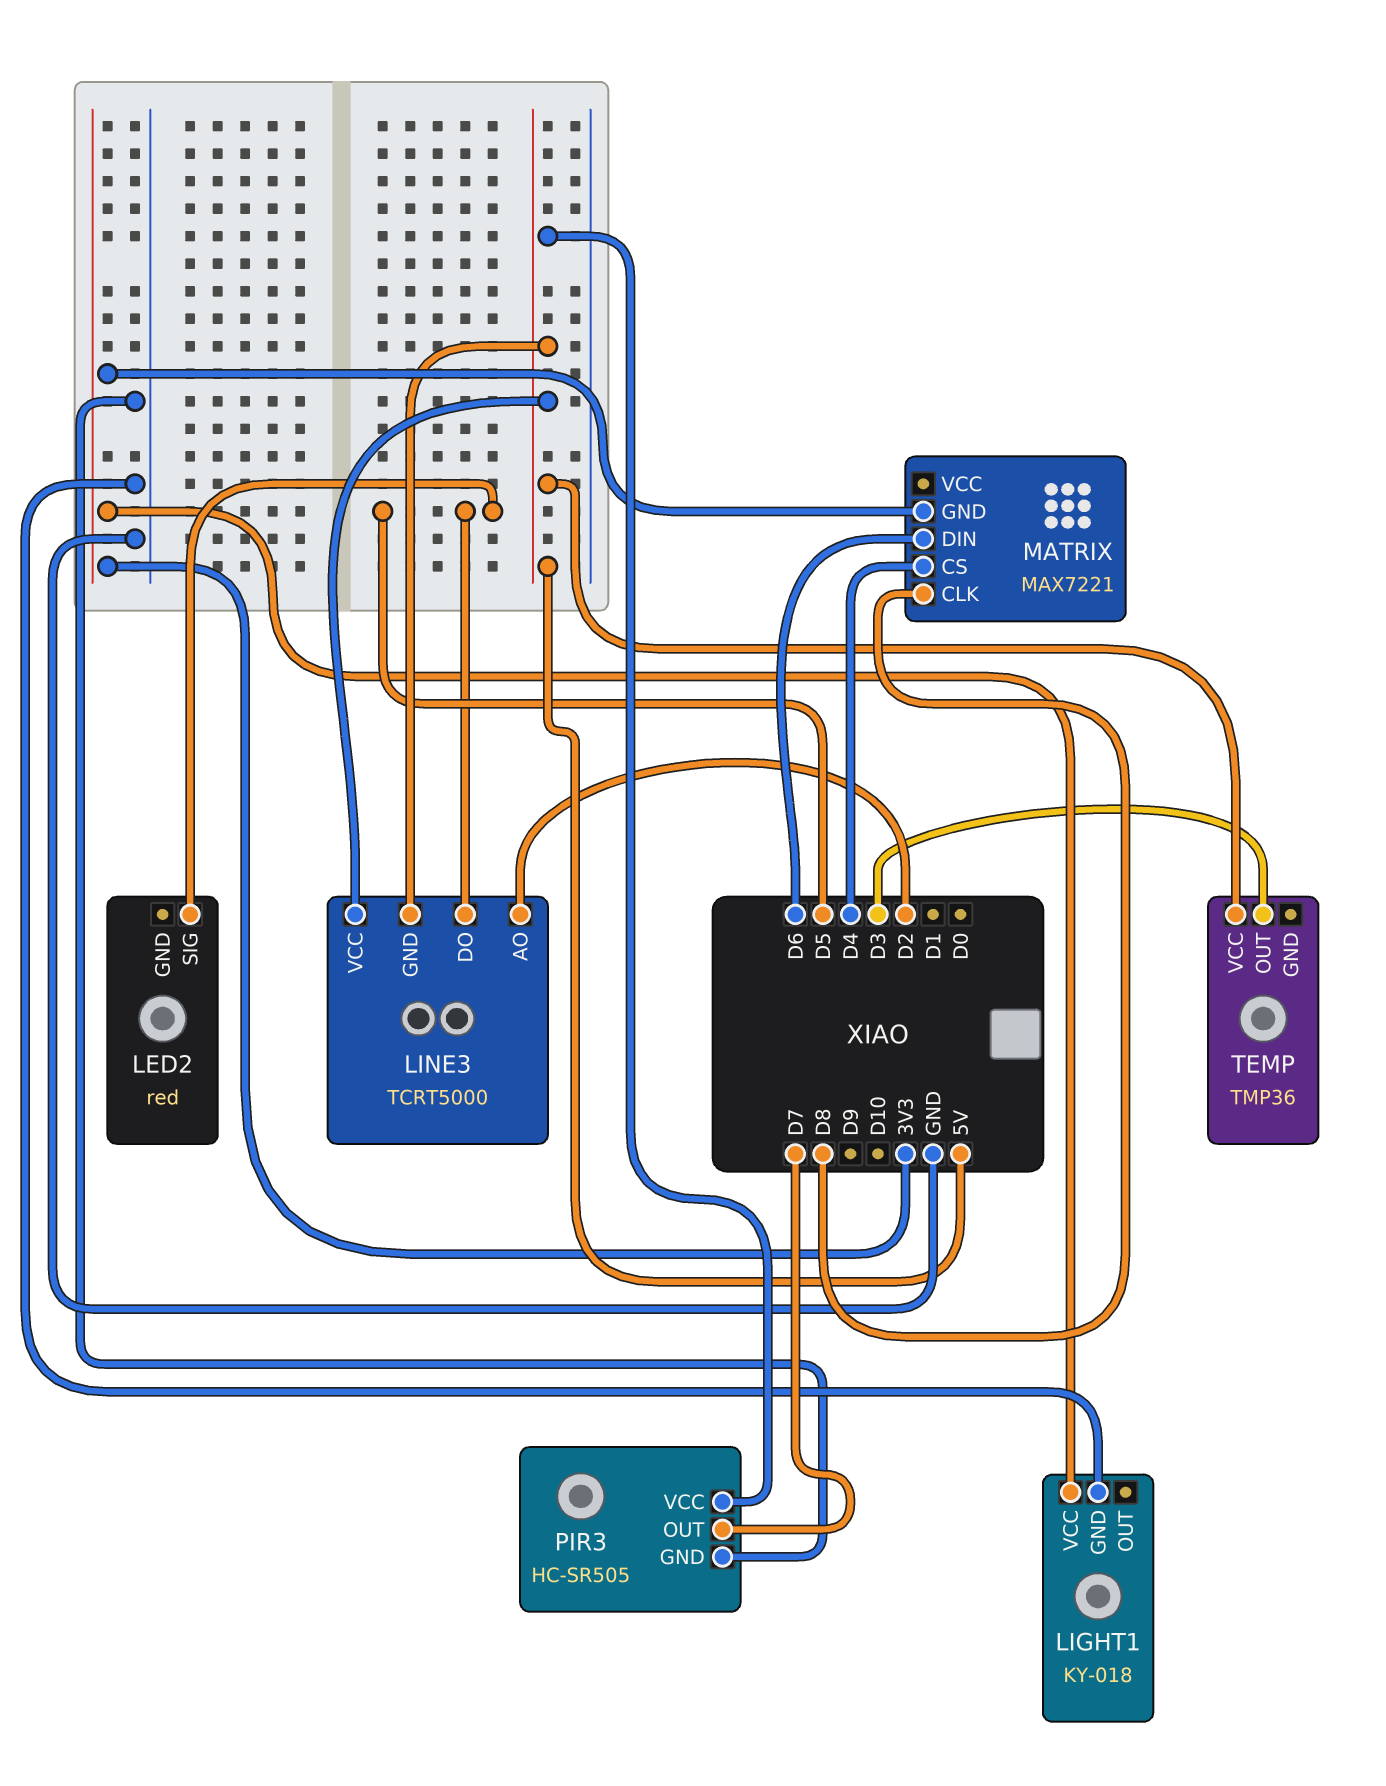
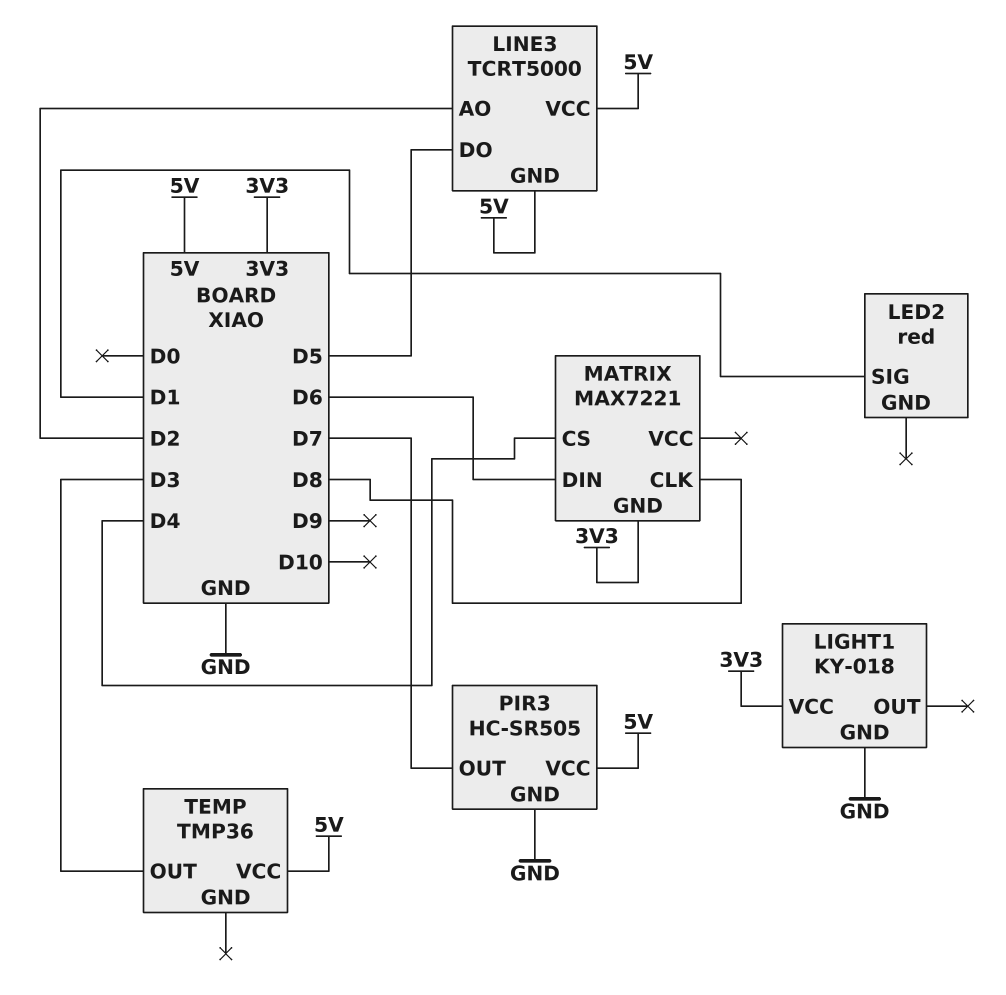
LED2 pin SIG: D5 -> D1

